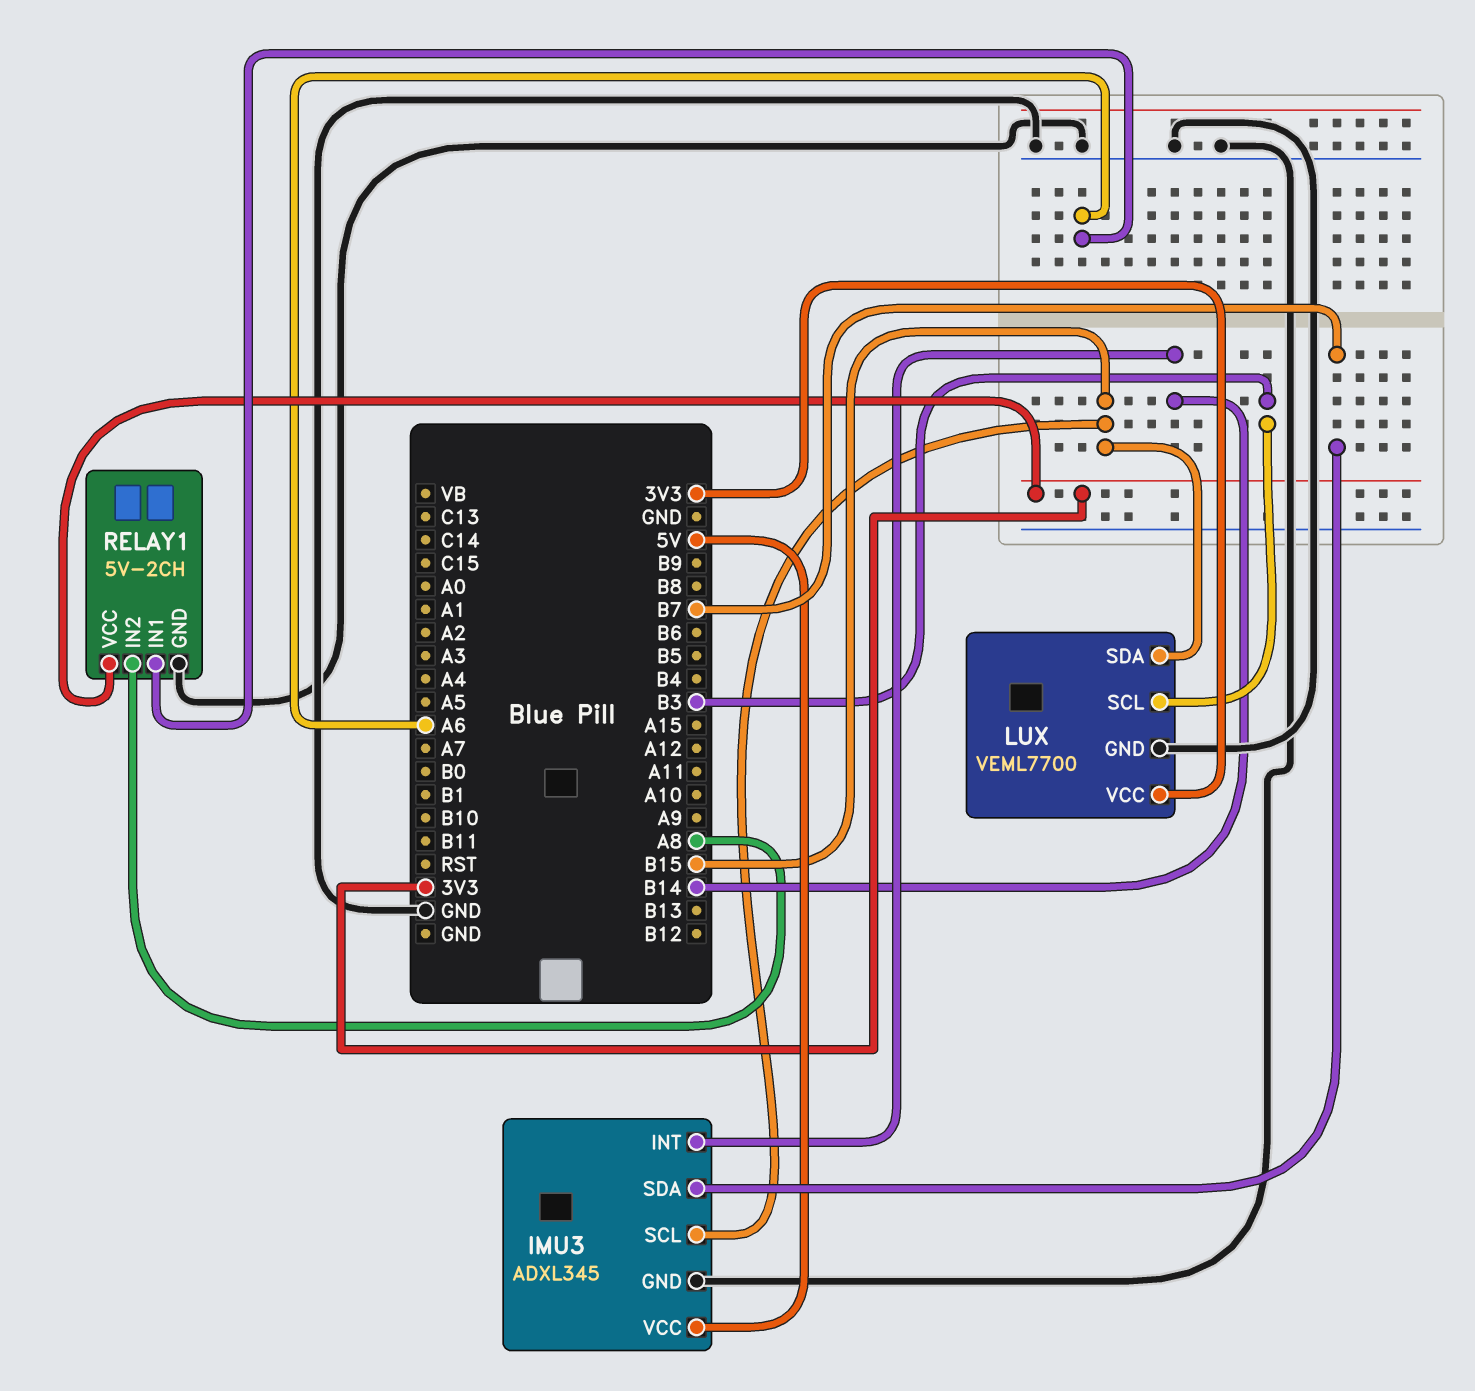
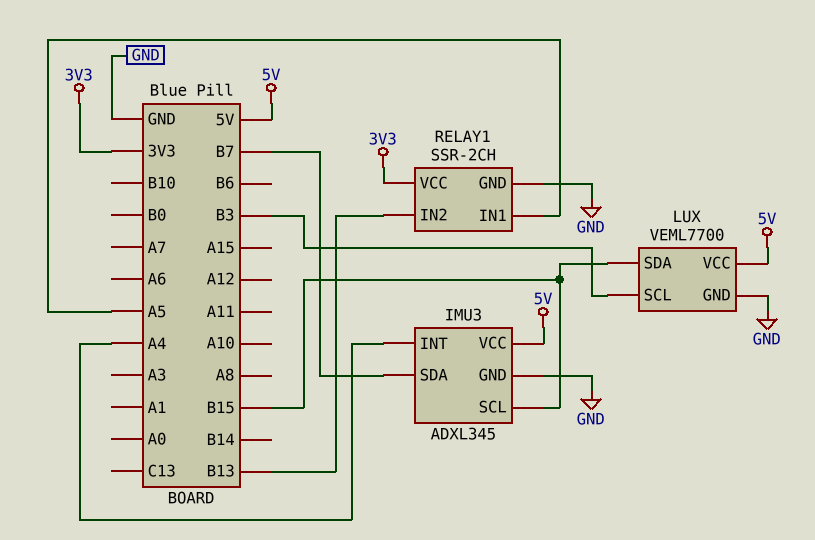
IMU3 pin INT: B14 -> A4
LUX pin VCC: 3V3 -> 5V
RELAY1: 5V-2CH -> SSR-2CH
RELAY1 pin IN1: A6 -> A5
RELAY1 pin IN2: A8 -> B13

